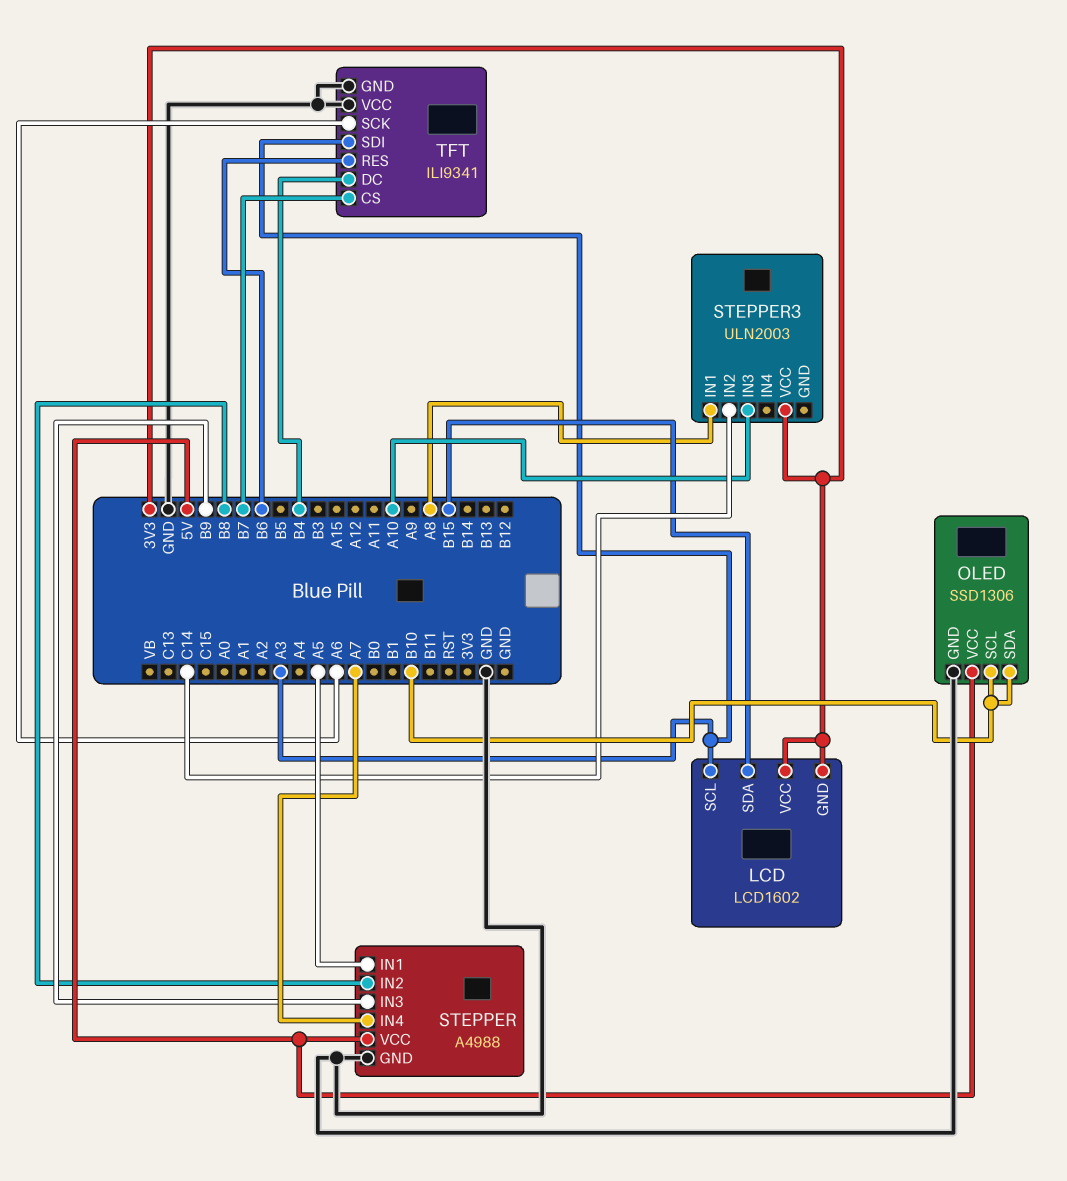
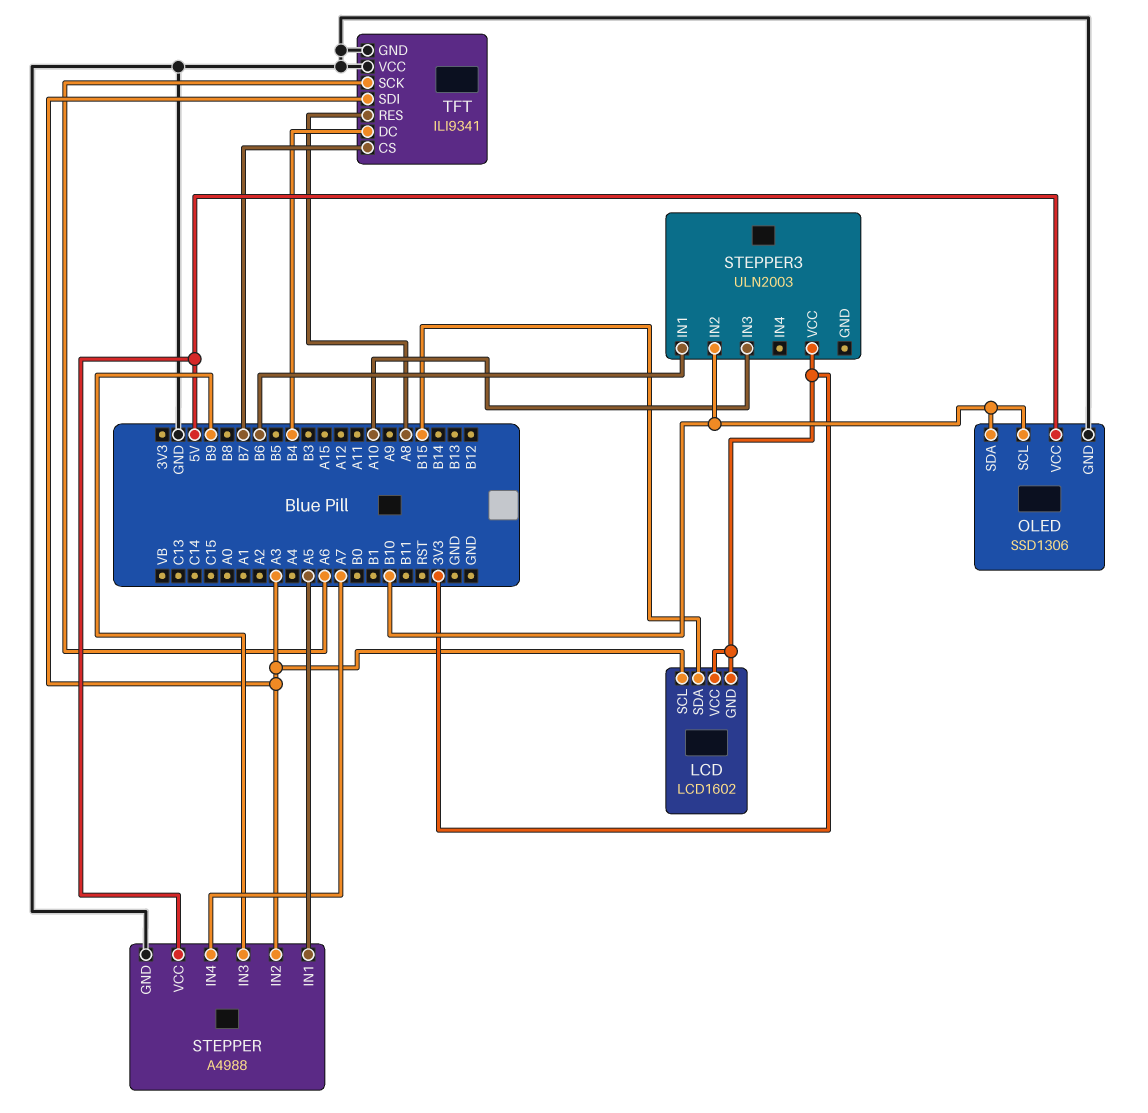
STEPPER pin IN2: B8 -> A3
STEPPER3 pin IN1: A8 -> B6
STEPPER3 pin IN2: C14 -> B10
TFT pin RES: B6 -> A8

